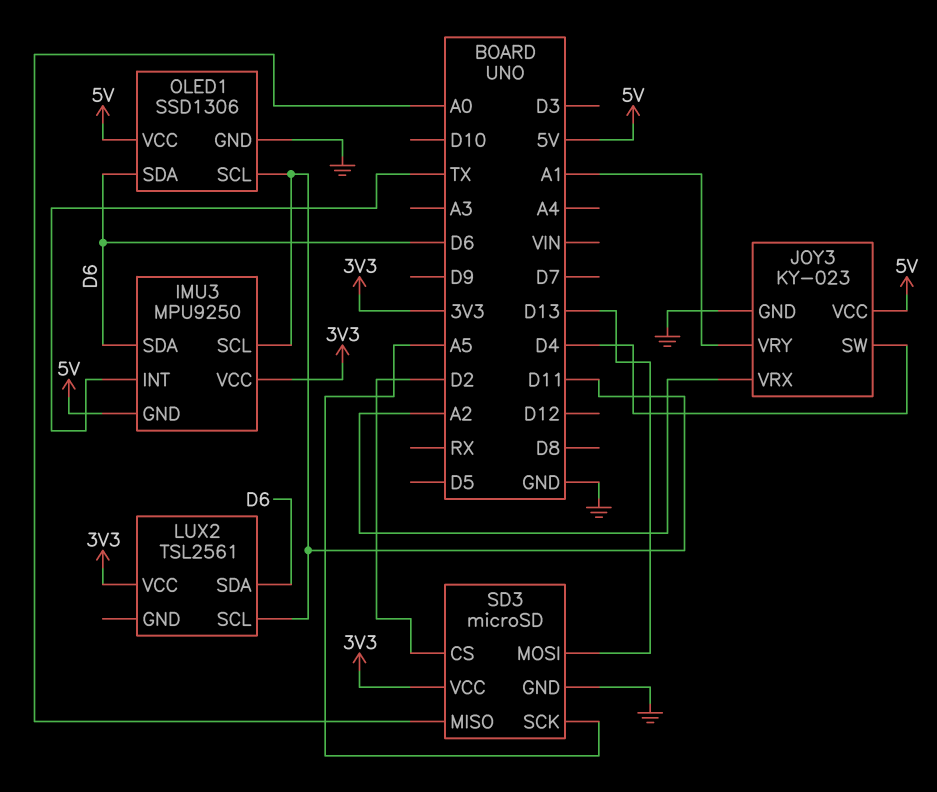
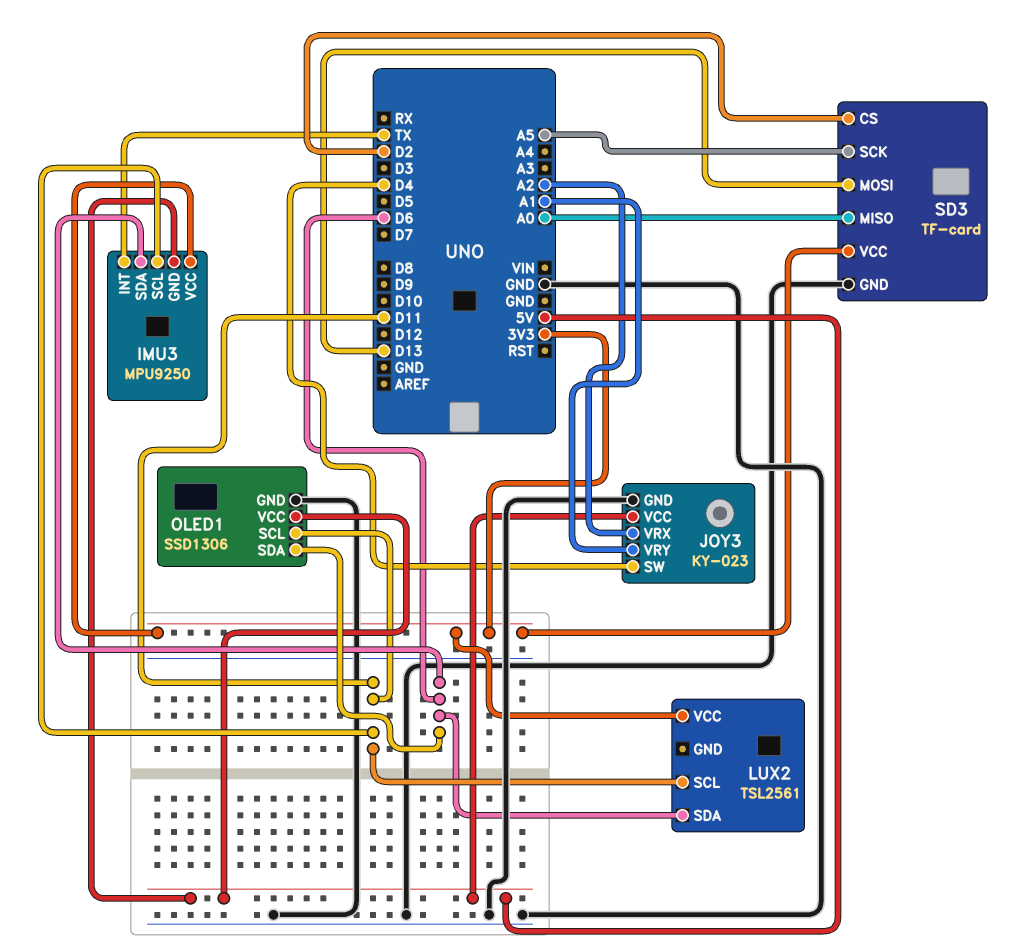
SD3: microSD -> TF-card

